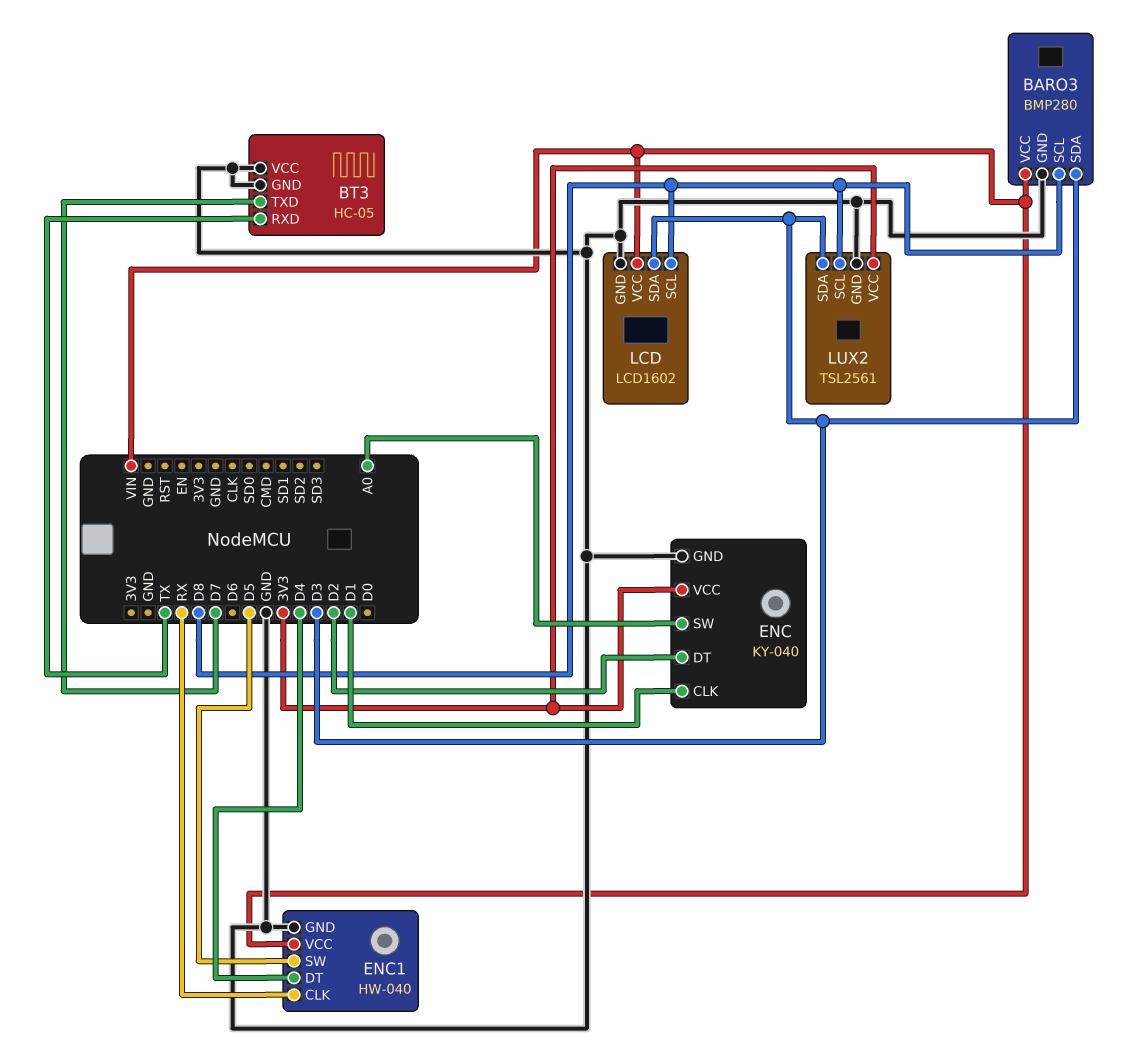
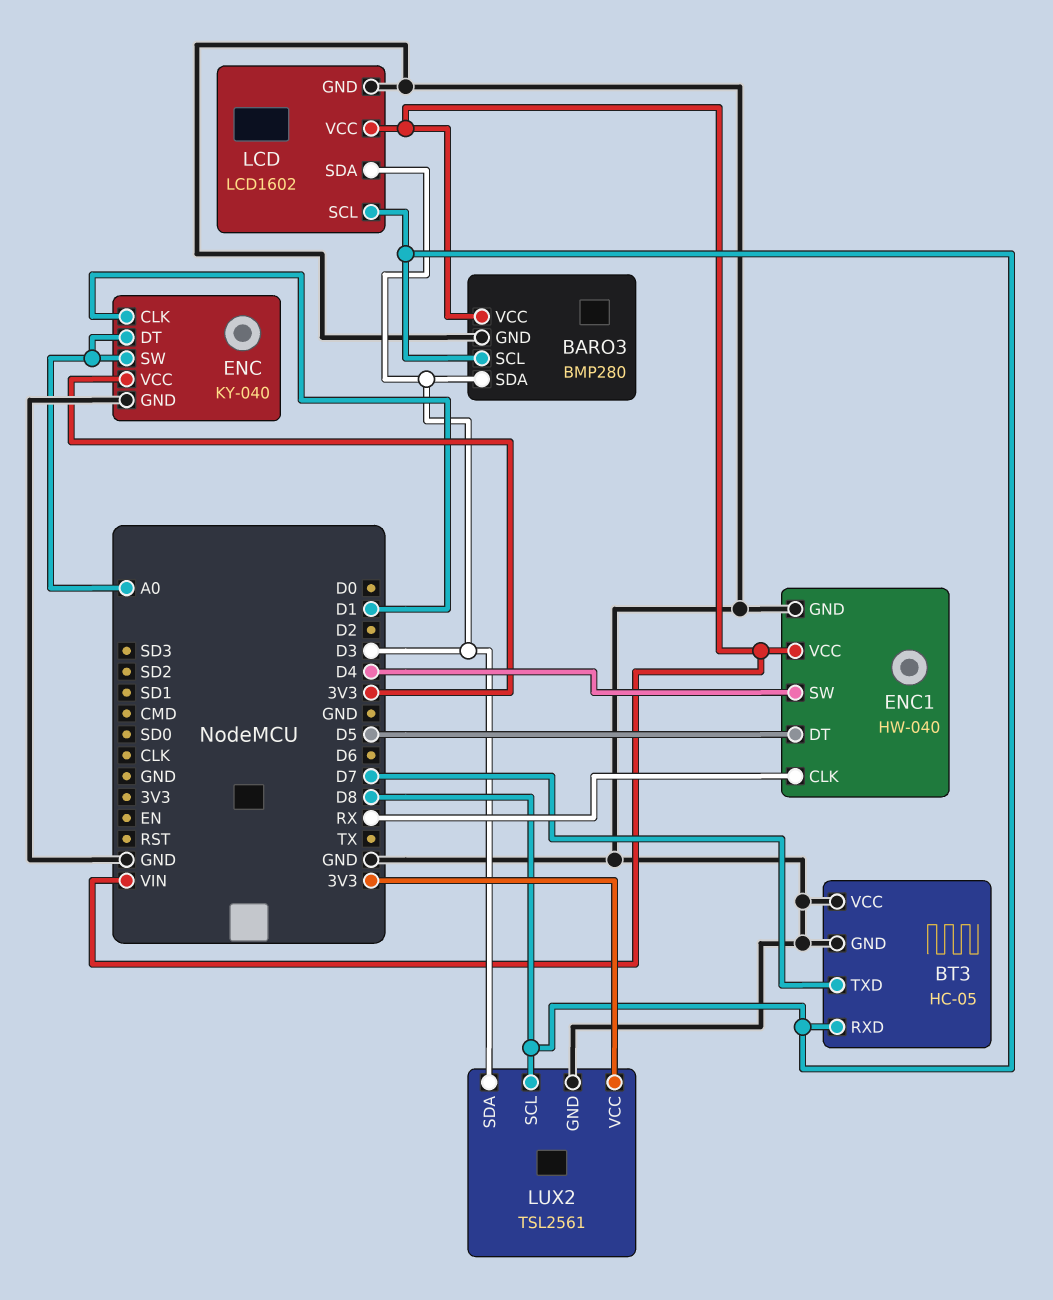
BT3 pin RXD: TX -> D8
ENC pin DT: D2 -> A0
ENC1 pin DT: D4 -> D5
ENC1 pin SW: D5 -> D4

